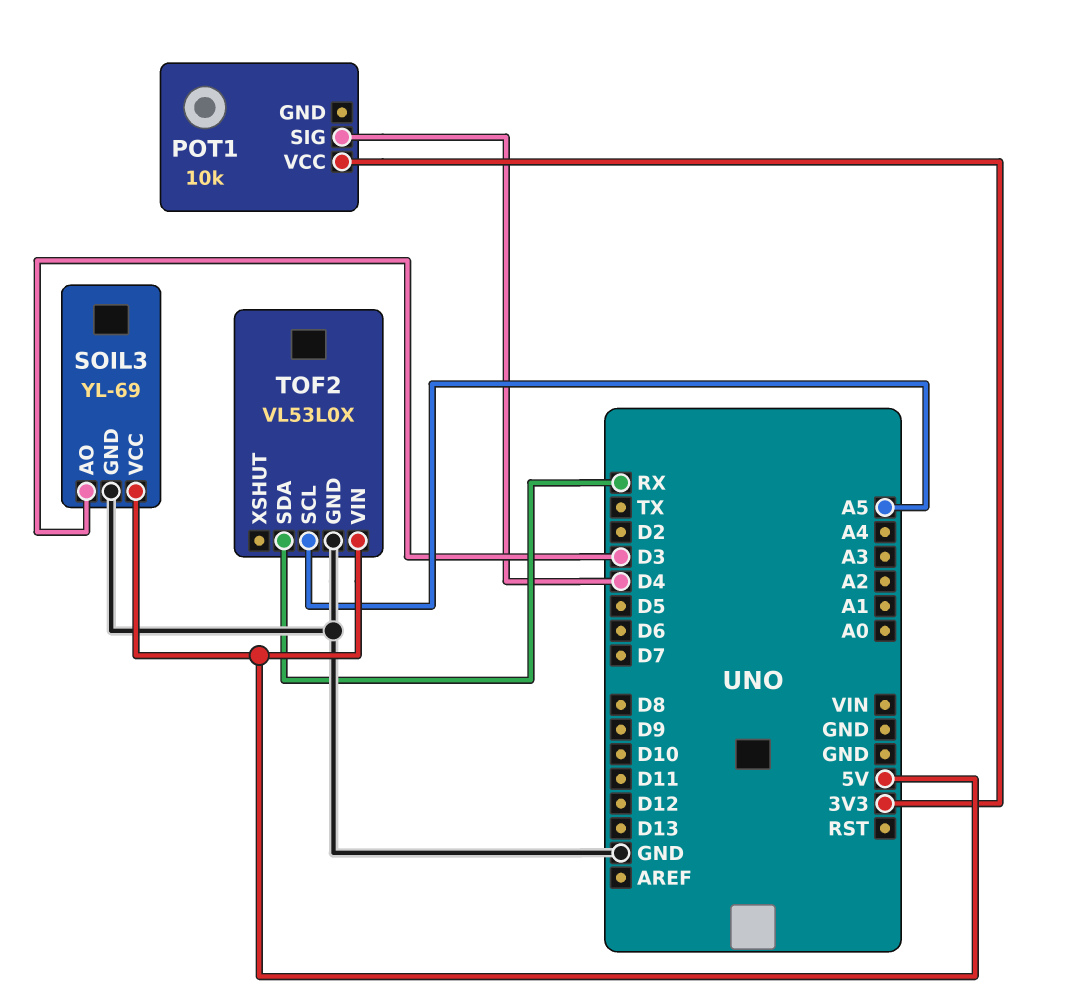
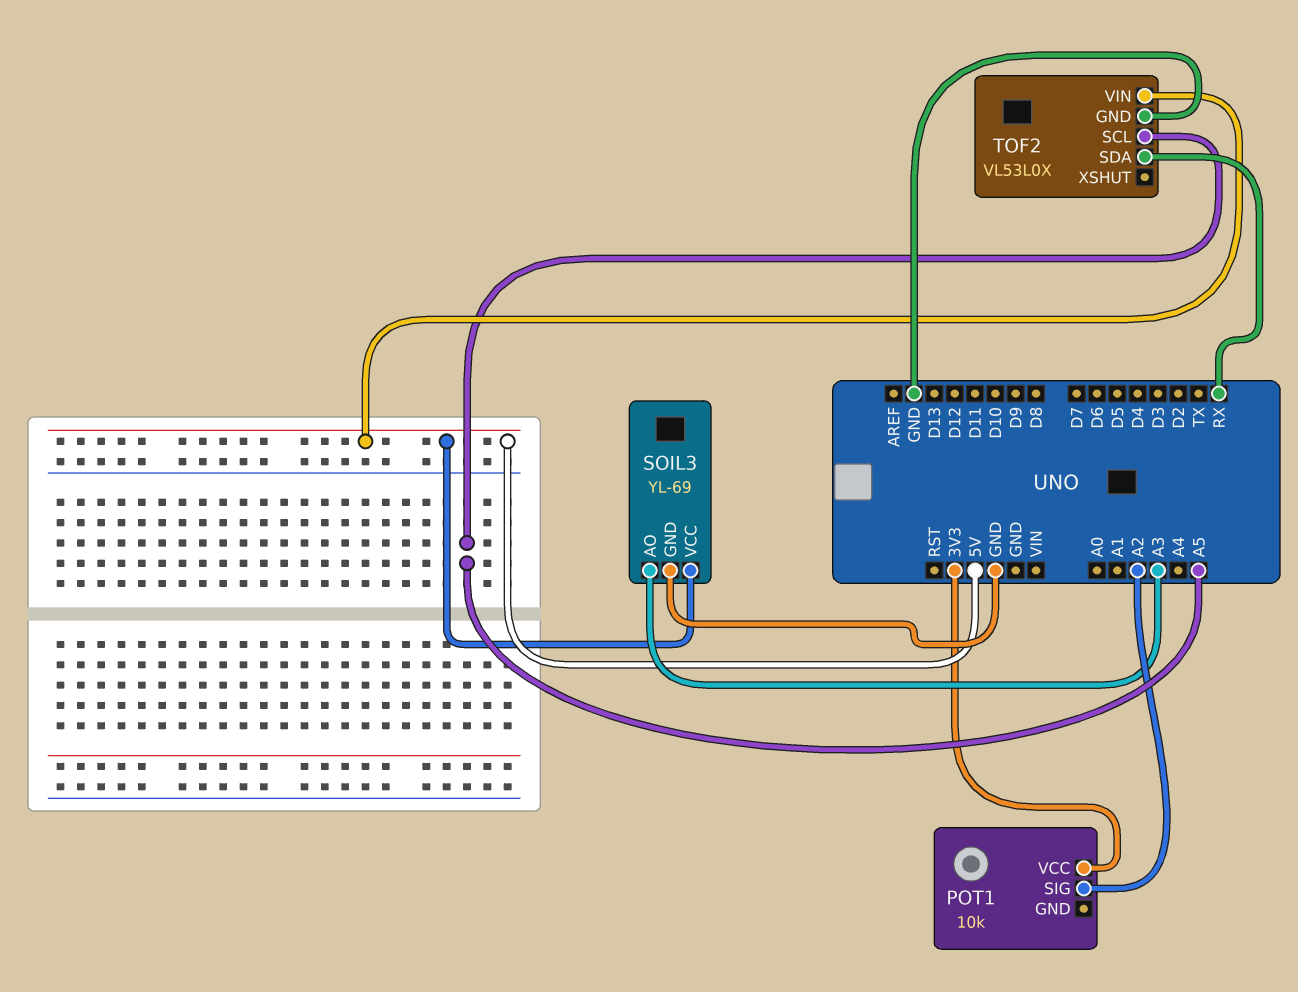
POT1 pin SIG: D4 -> A2
SOIL3 pin AO: D3 -> A3

